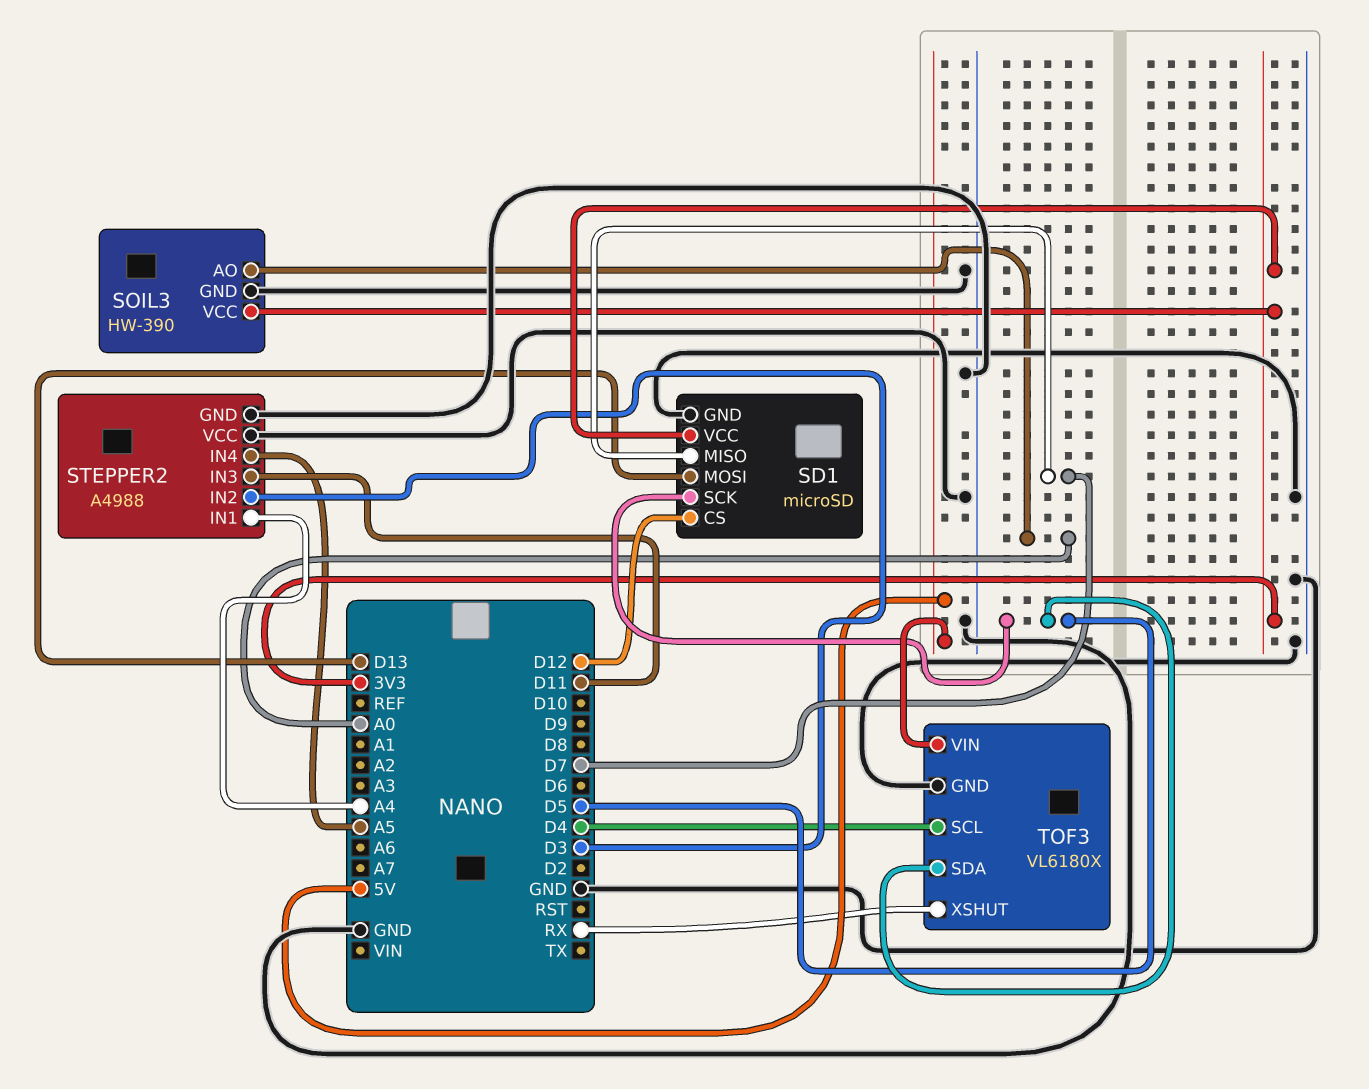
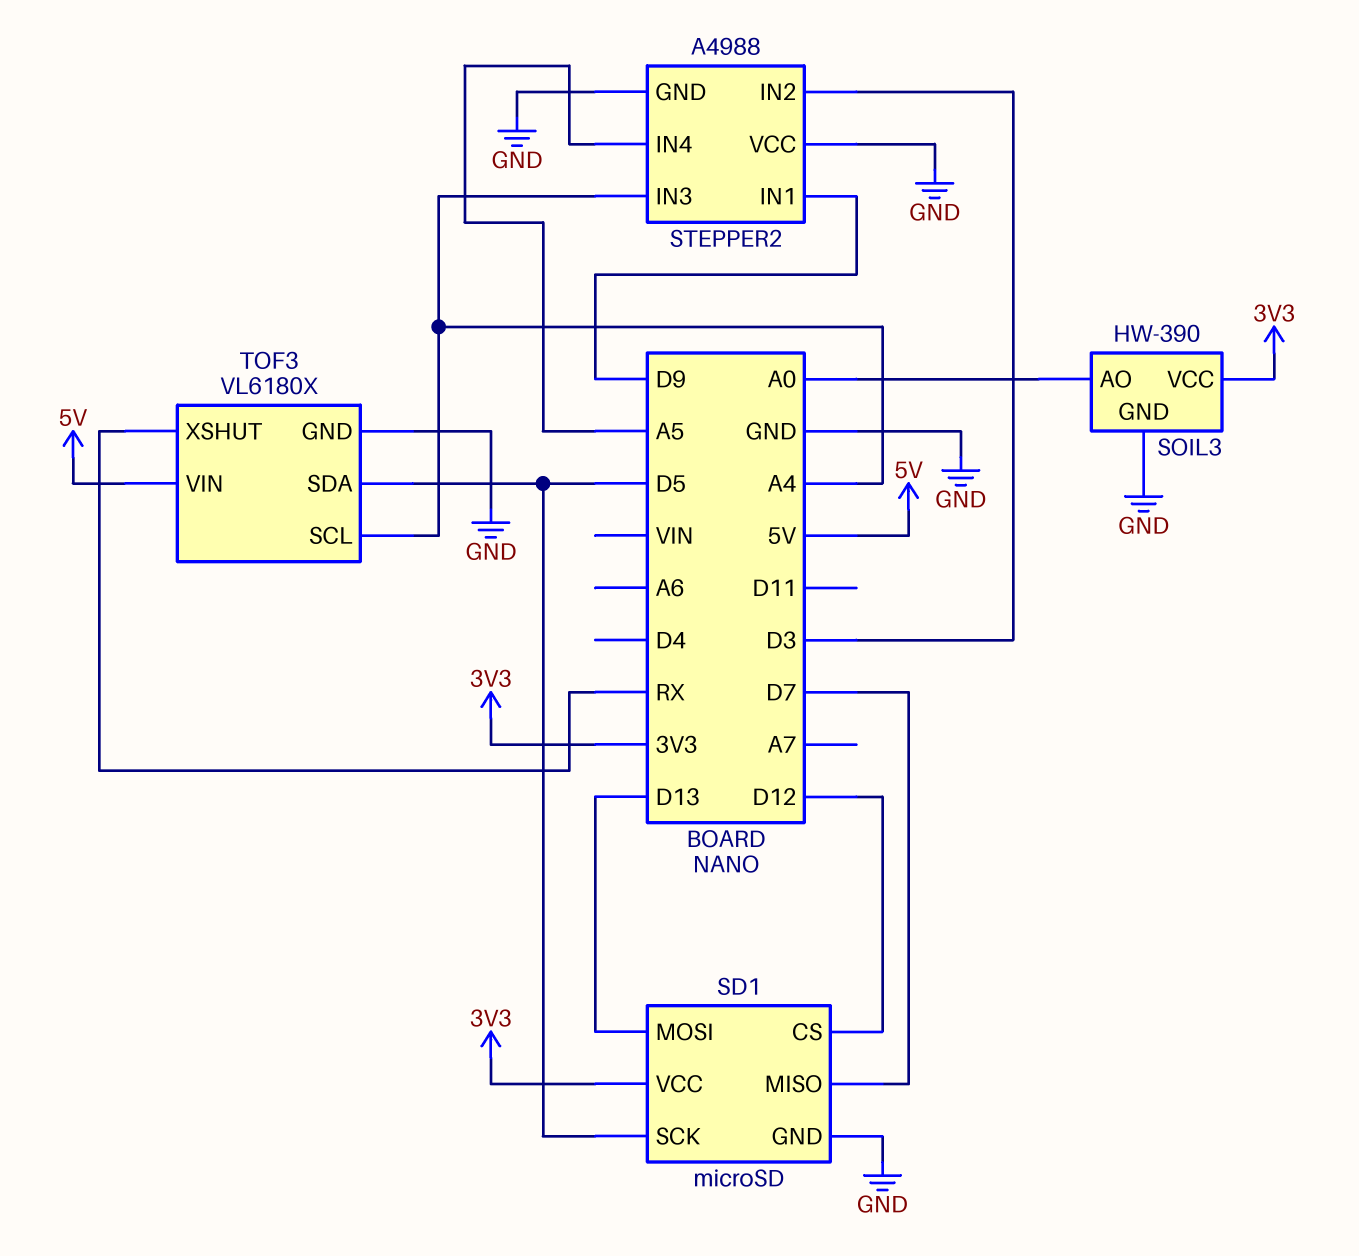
STEPPER2 pin IN1: A4 -> D9
STEPPER2 pin IN3: D11 -> A4
TOF3 pin SCL: D4 -> A4

